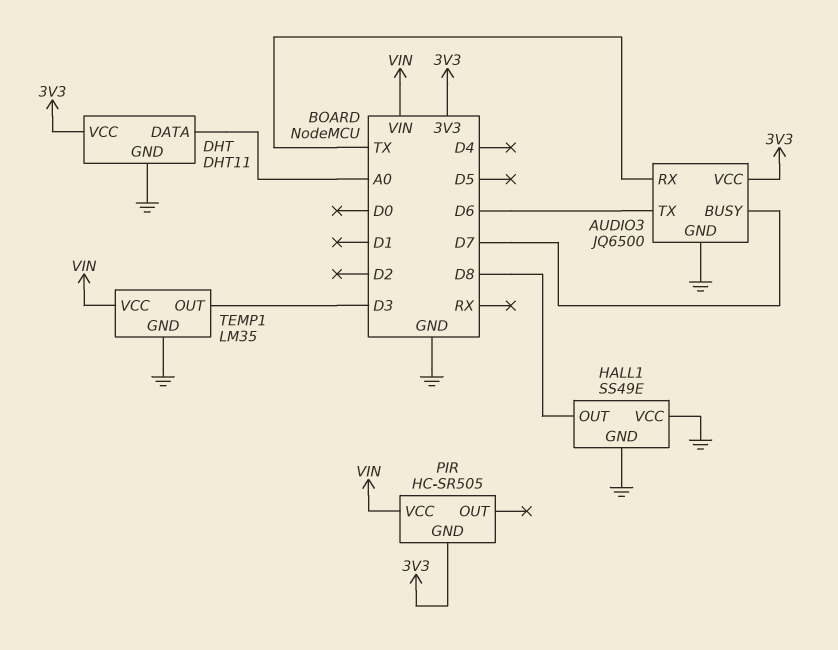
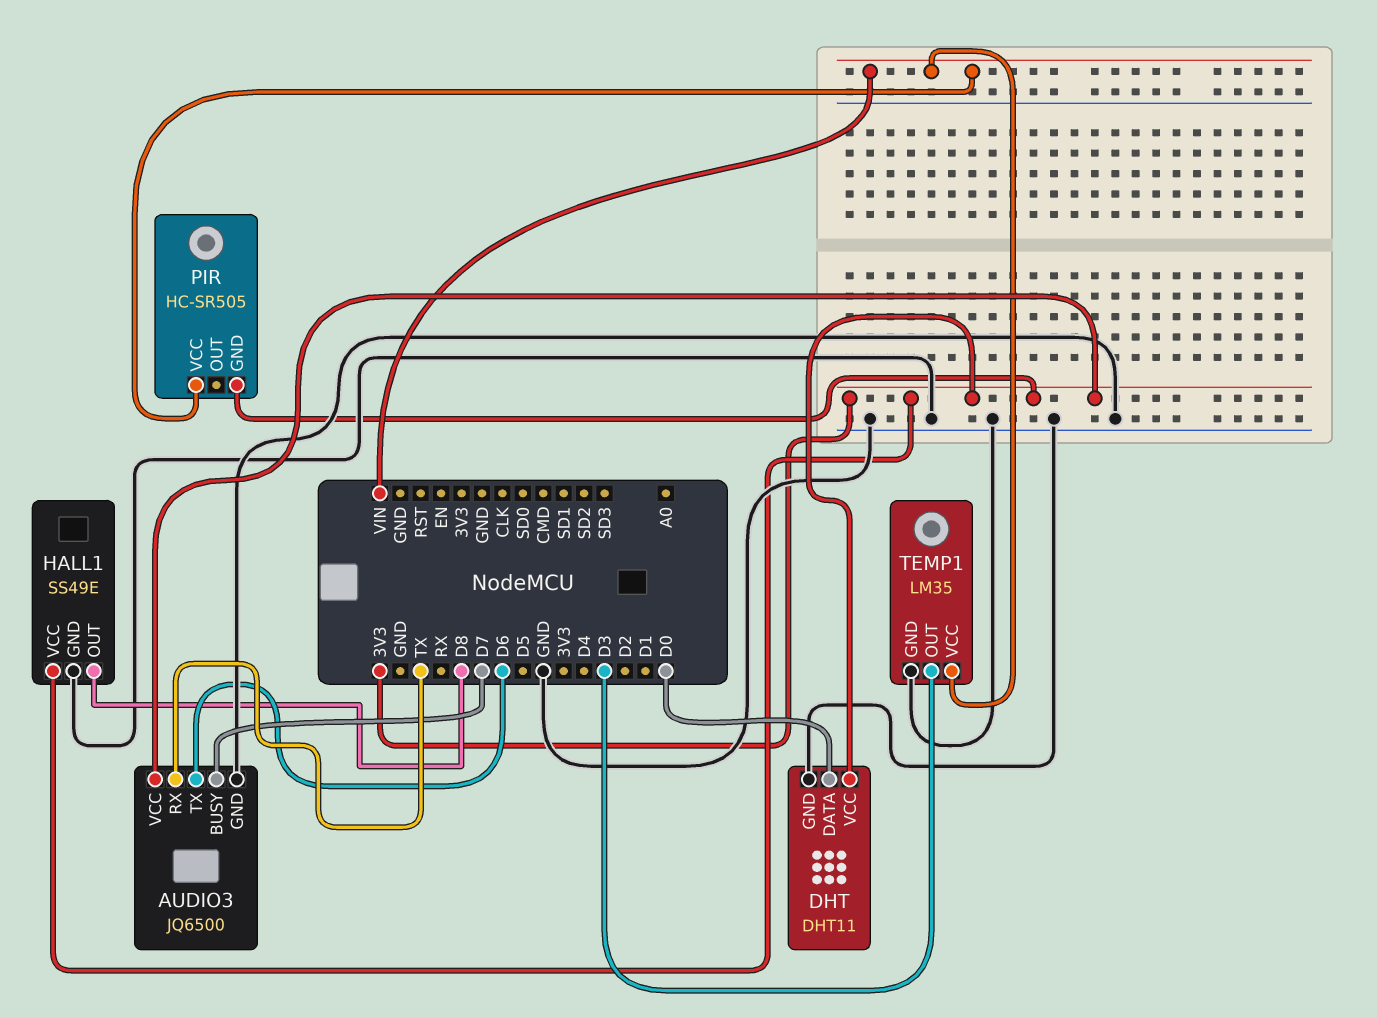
DHT pin DATA: A0 -> D0
HALL1 pin VCC: GND -> 3V3

